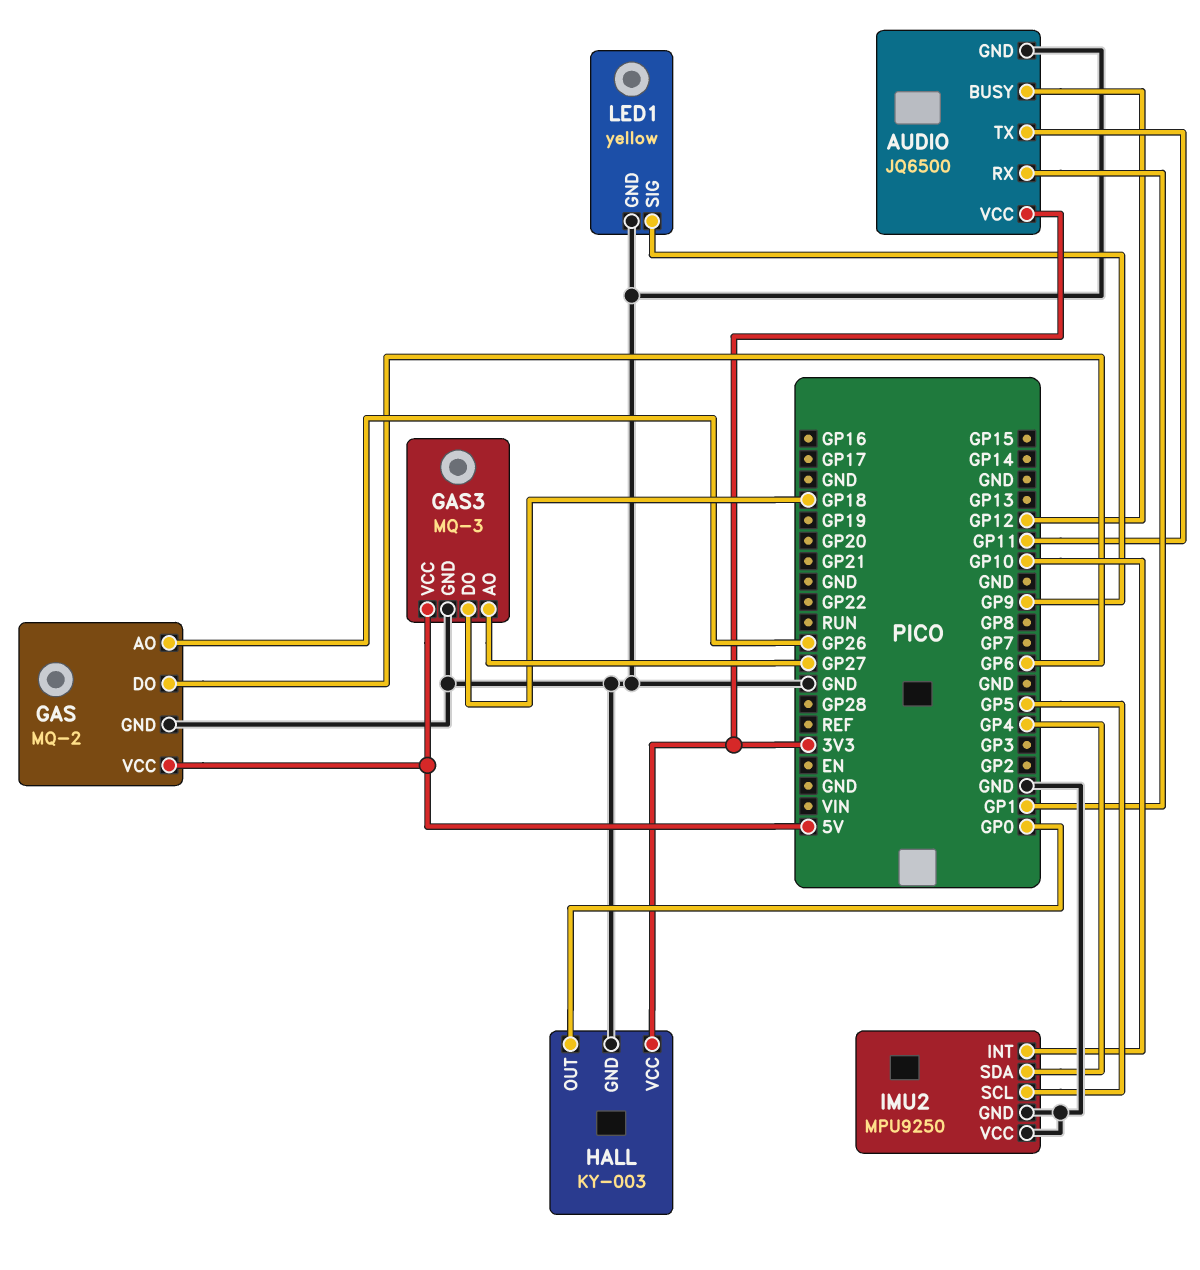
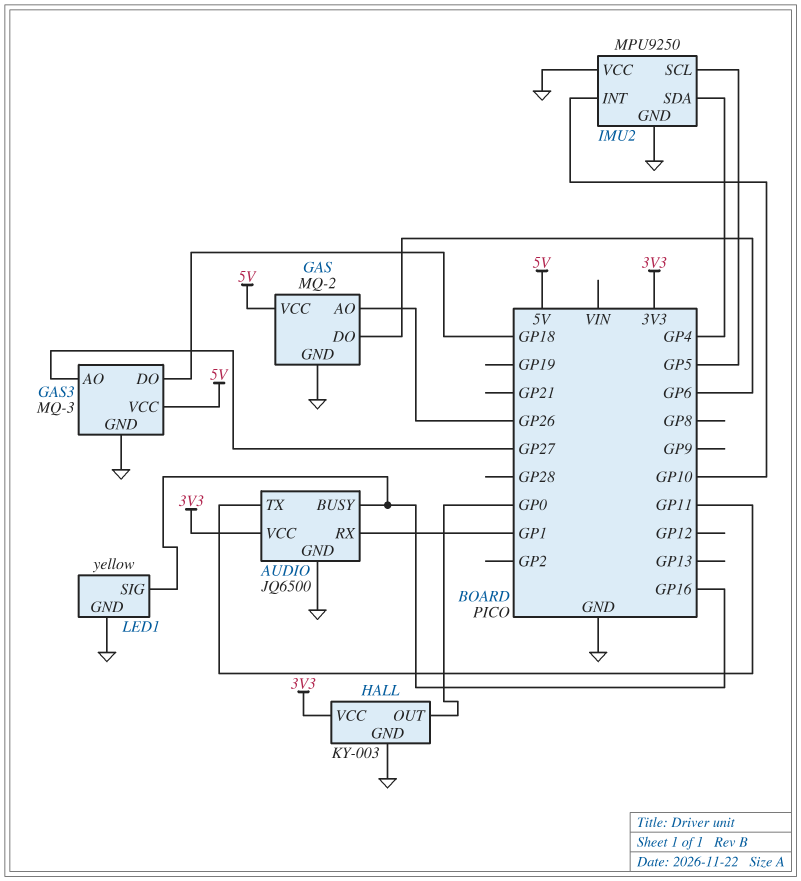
AUDIO pin BUSY: GP12 -> GP16
LED1 pin SIG: GP9 -> GP16

